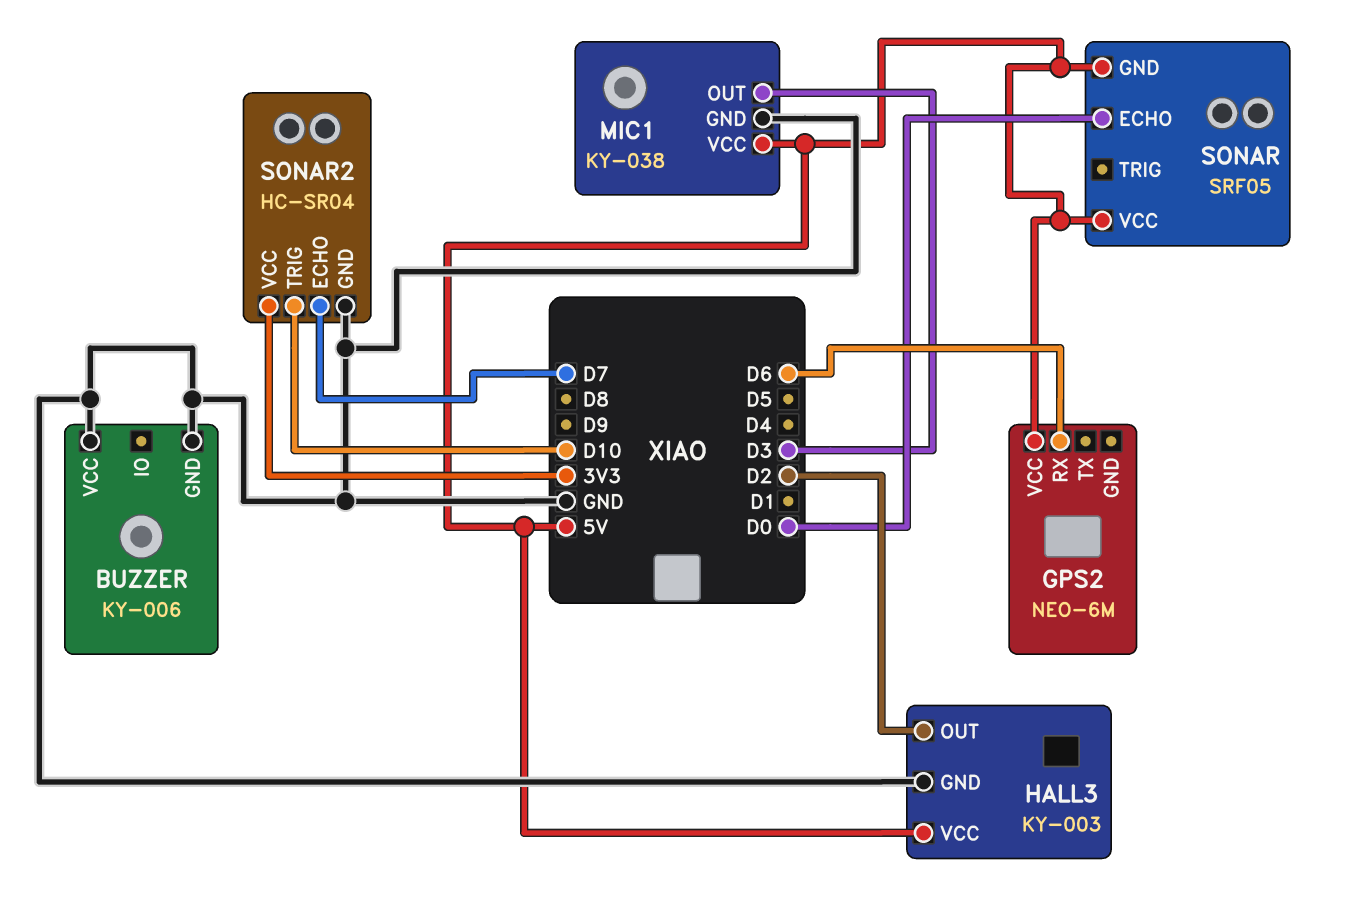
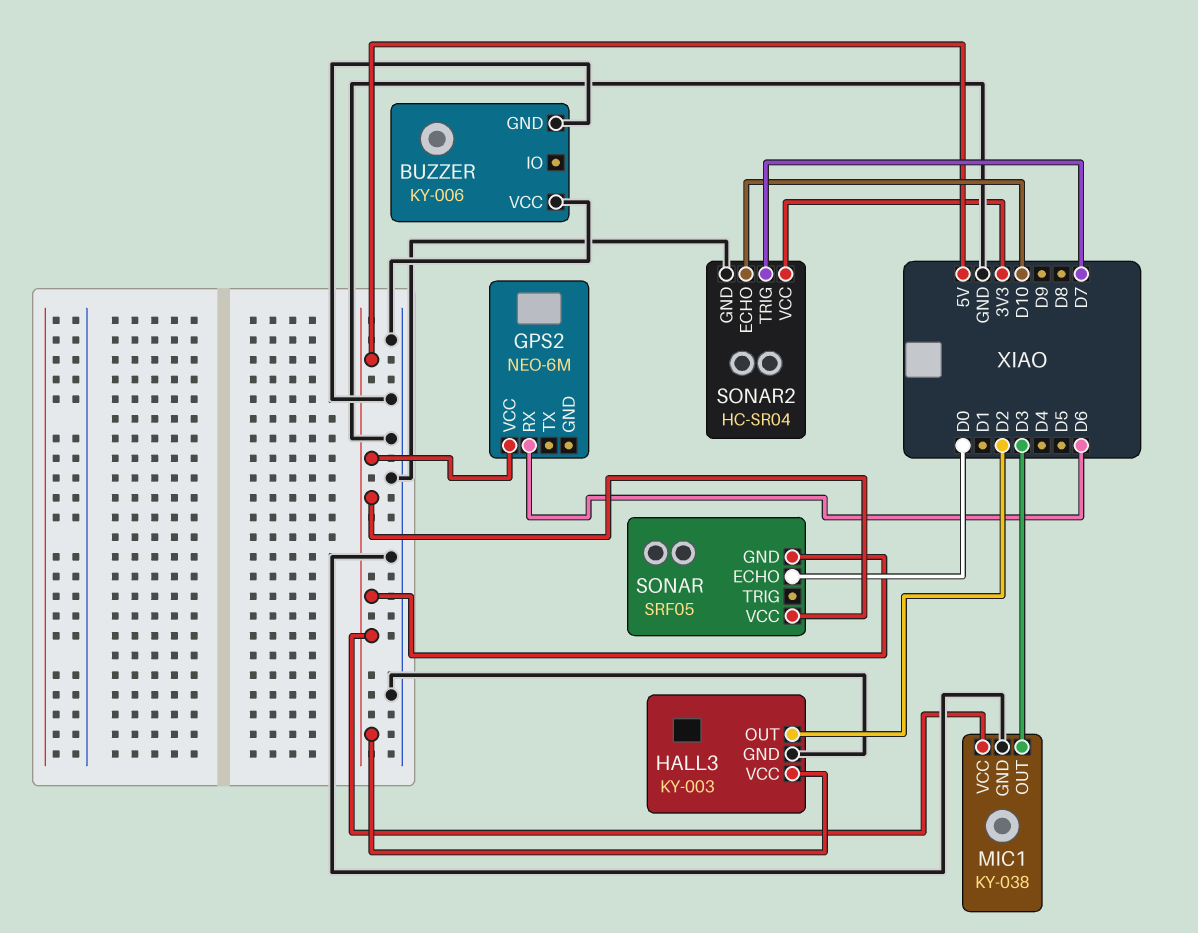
SONAR2 pin ECHO: D7 -> D10
SONAR2 pin TRIG: D10 -> D7

